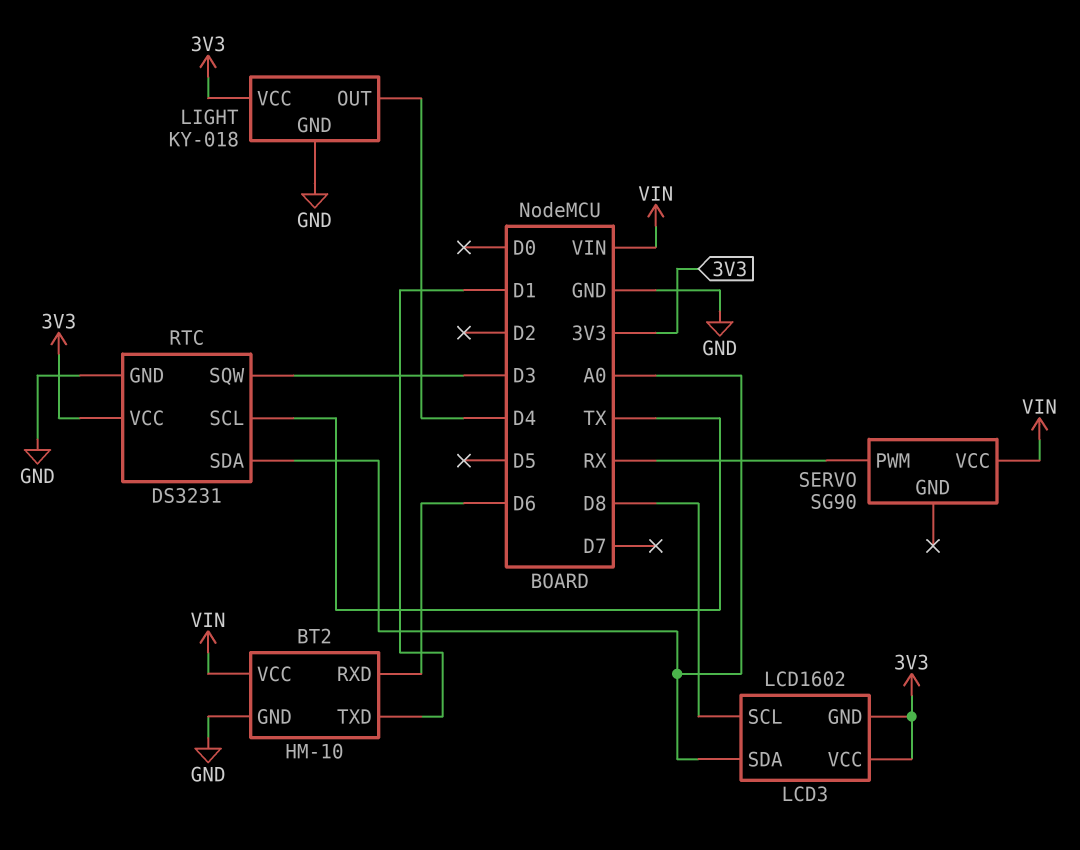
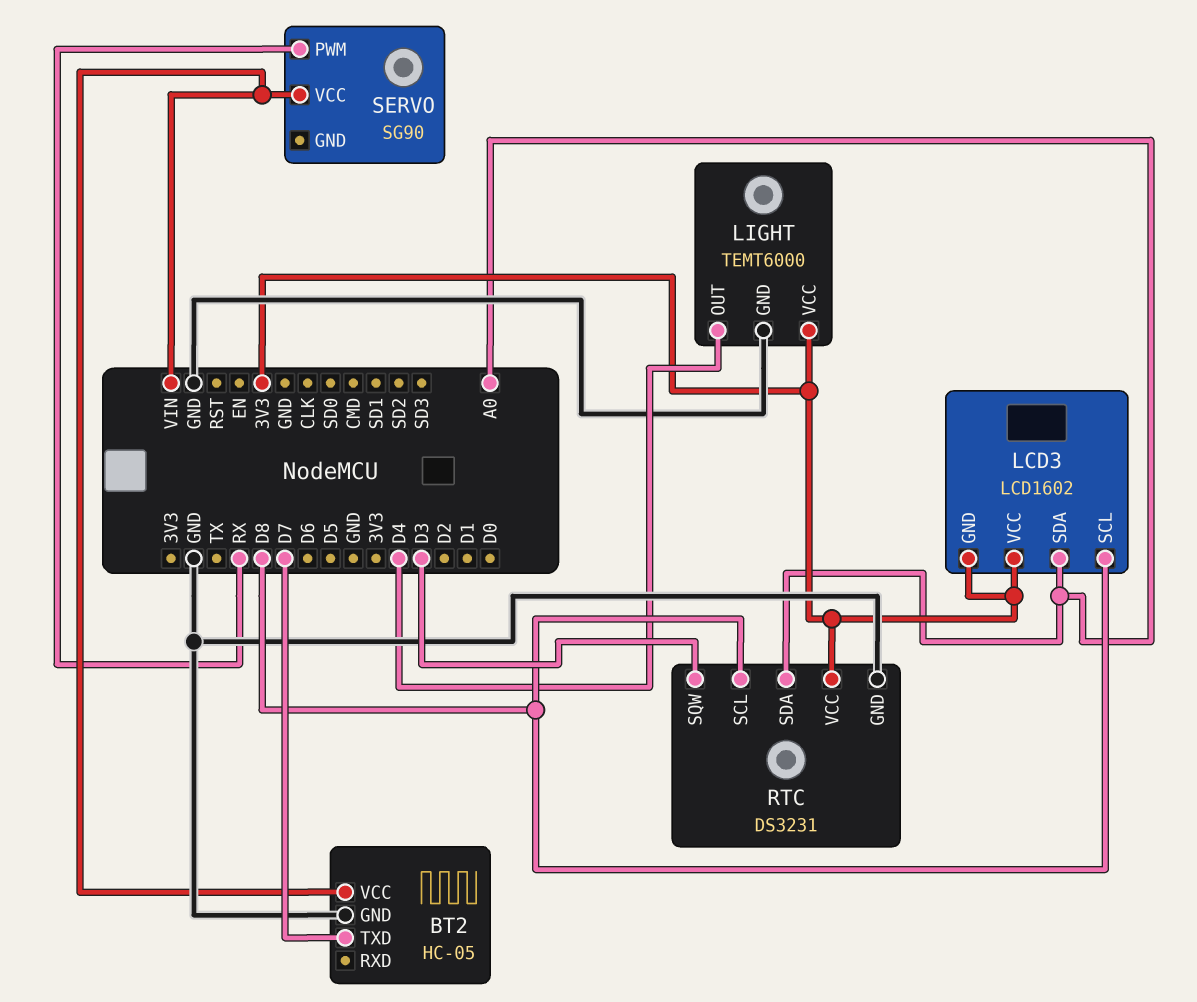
BT2: HM-10 -> HC-05
BT2 pin RXD: D6 -> none
BT2 pin TXD: D1 -> D7
LIGHT: KY-018 -> TEMT6000
RTC pin SCL: TX -> D8

